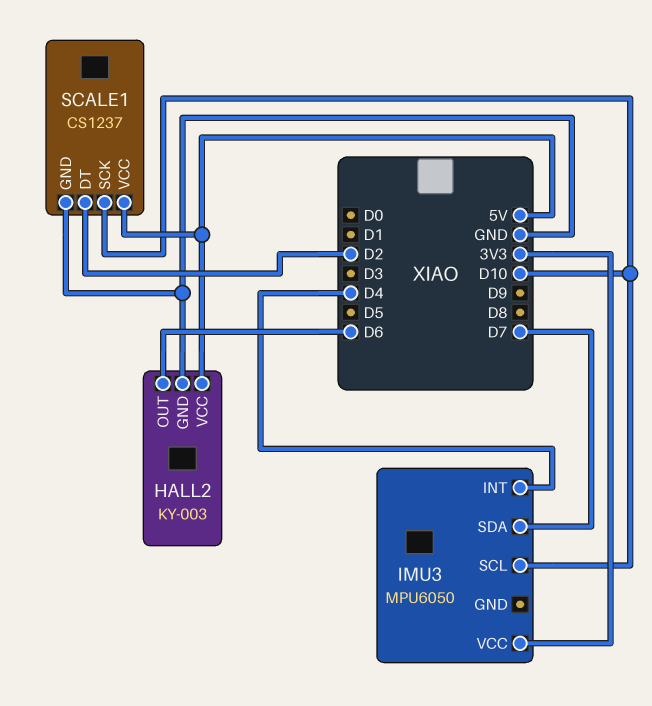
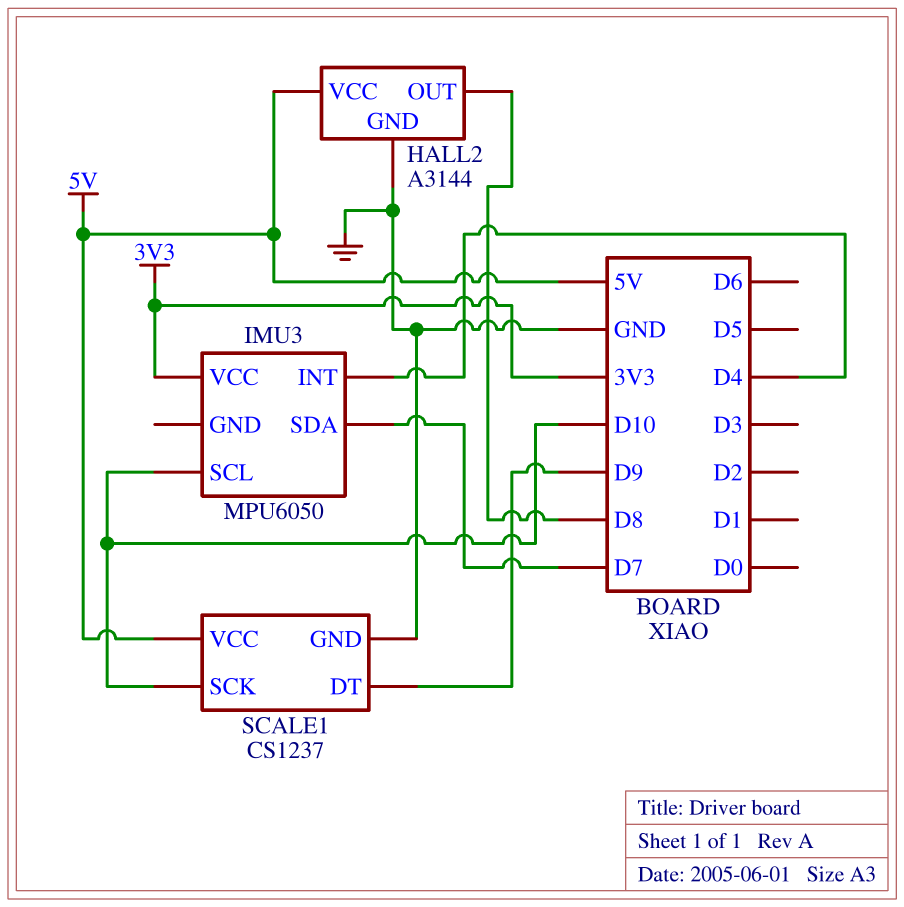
HALL2: KY-003 -> A3144
HALL2 pin OUT: D6 -> D8
SCALE1 pin DT: D2 -> D9

